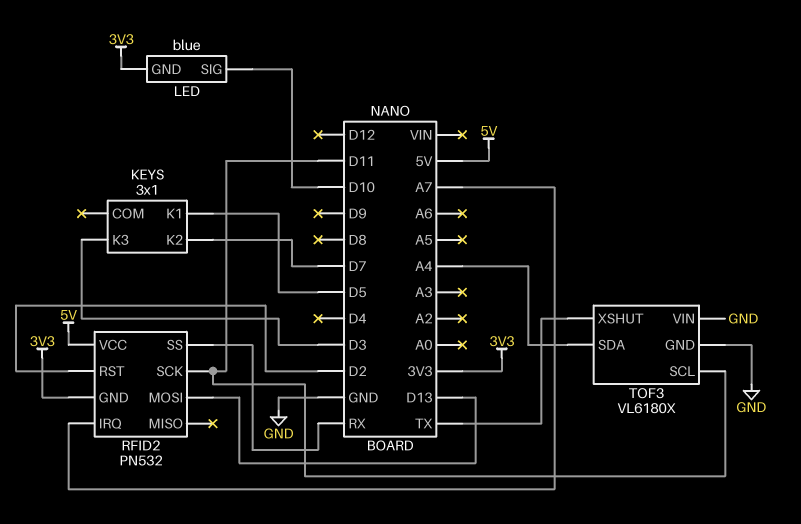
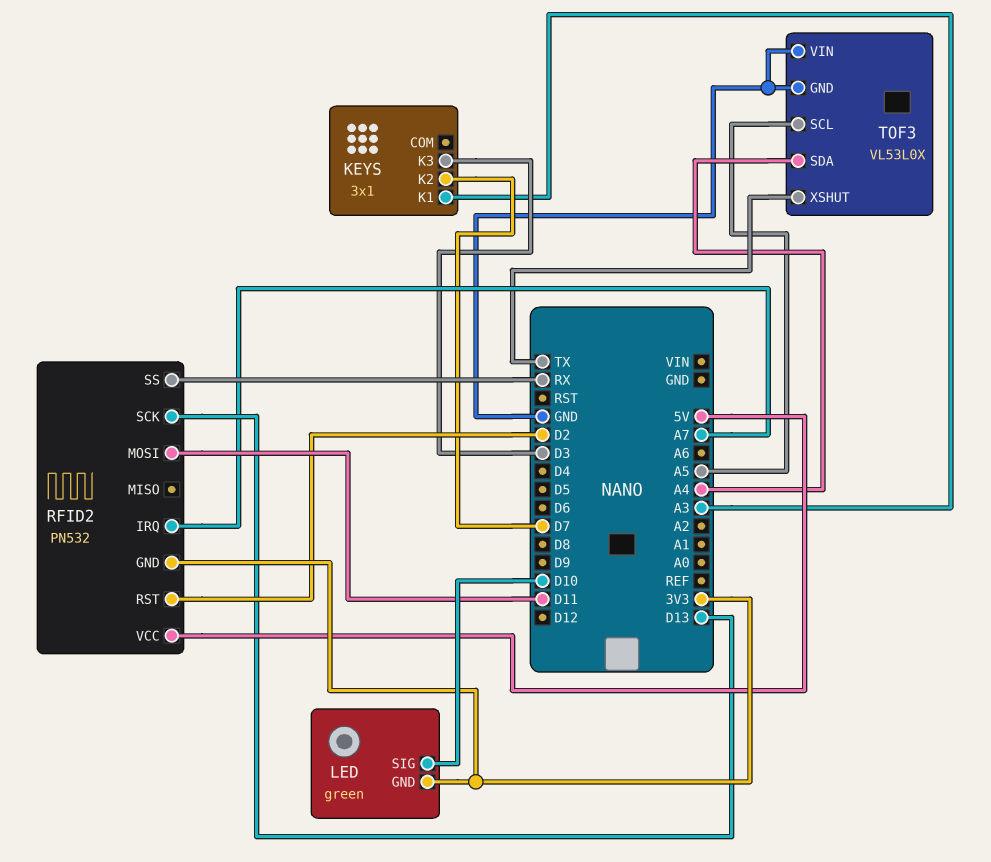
KEYS pin K1: D5 -> A3
LED: blue -> green
RFID2 pin MOSI: D13 -> D11
RFID2 pin SCK: D11 -> D13
TOF3: VL6180X -> VL53L0X
TOF3 pin SCL: D11 -> A5

